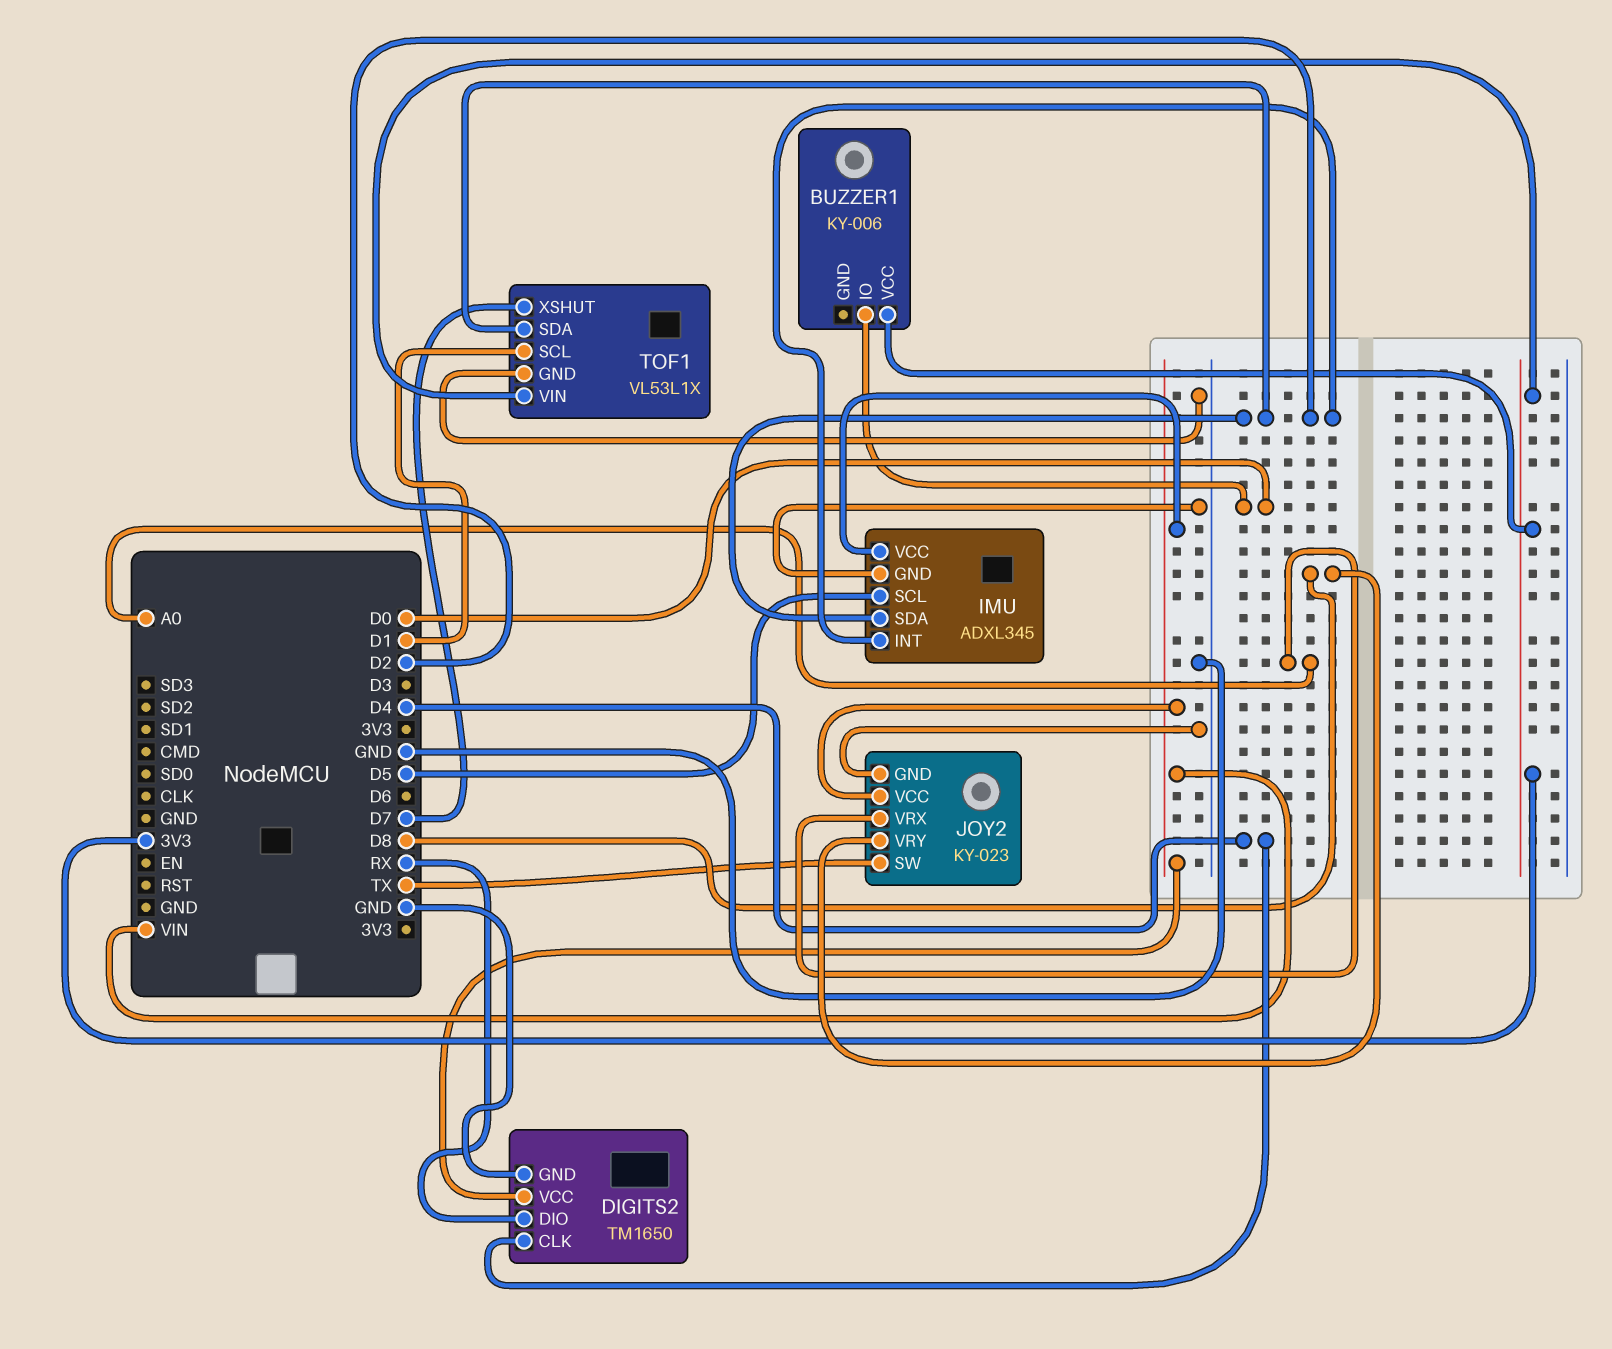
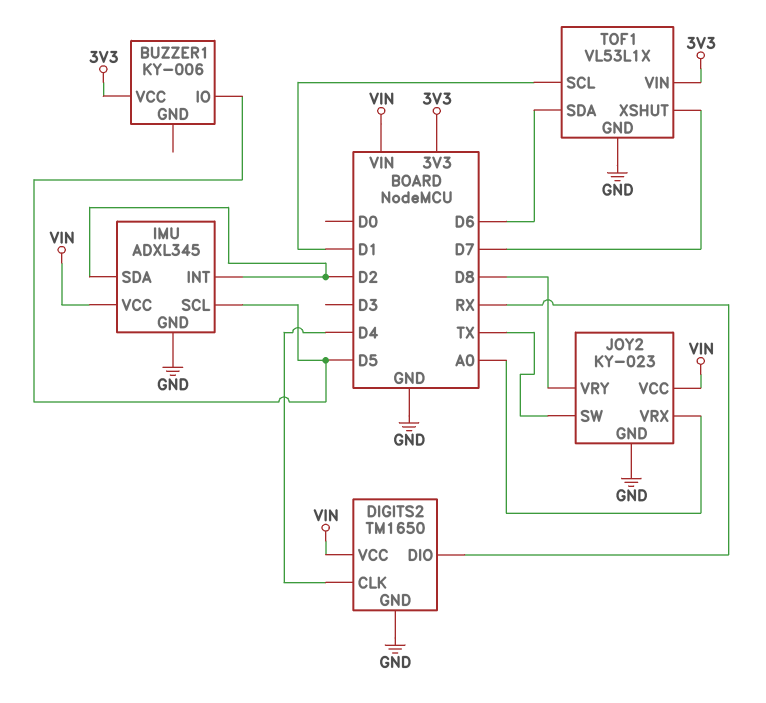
BUZZER1 pin IO: D0 -> D5
TOF1 pin SDA: D2 -> D6

